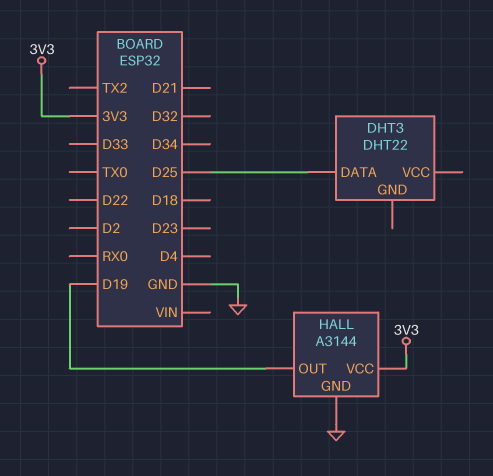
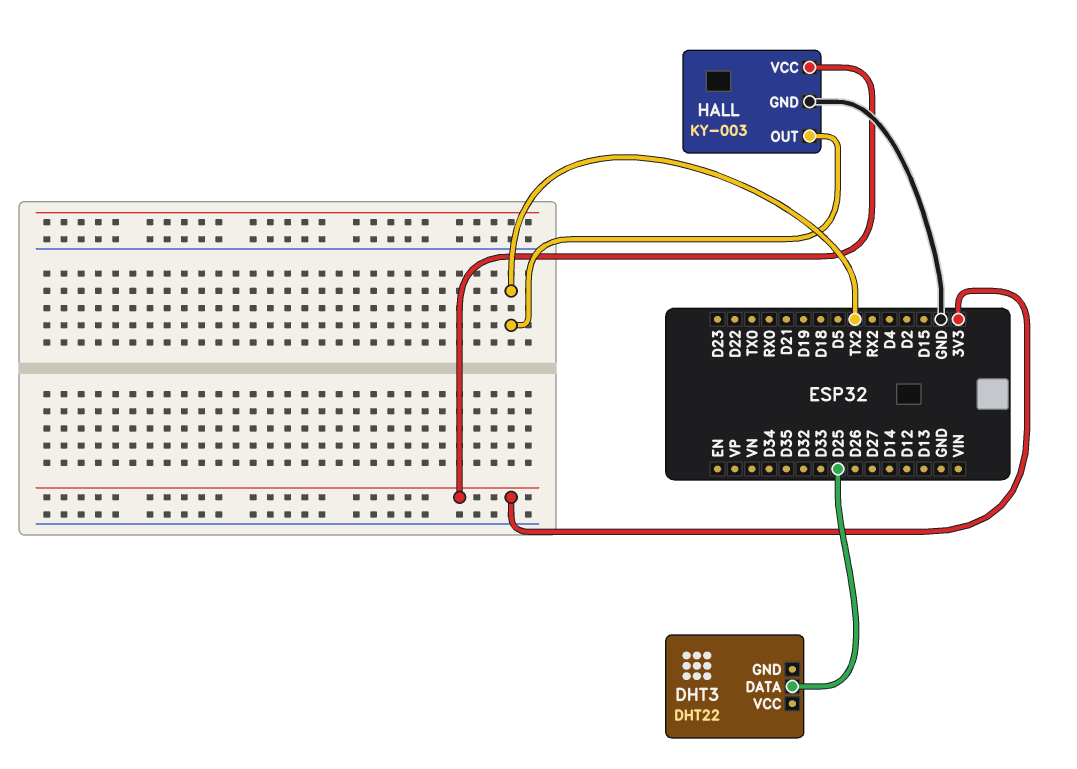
HALL: A3144 -> KY-003
HALL pin OUT: D19 -> TX2

